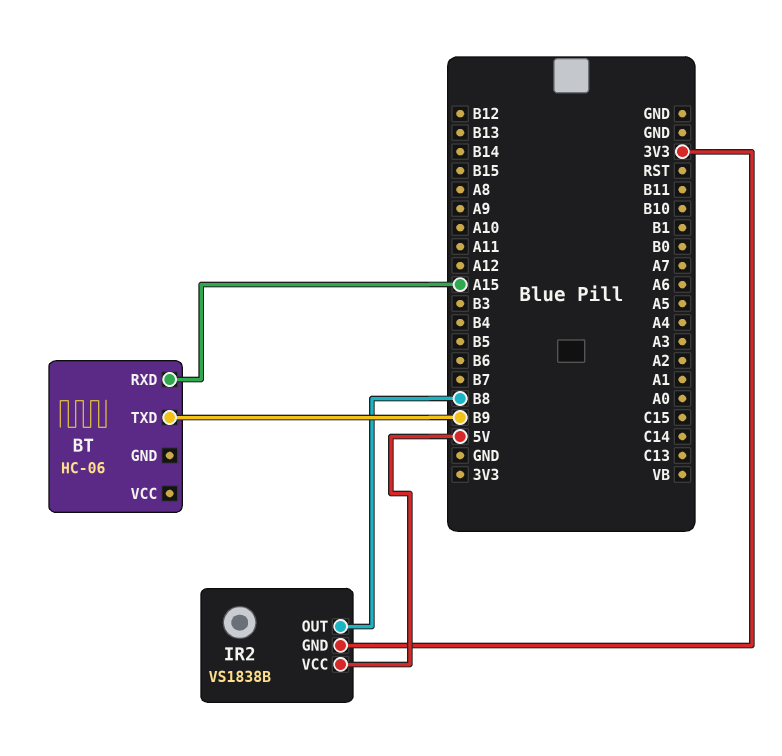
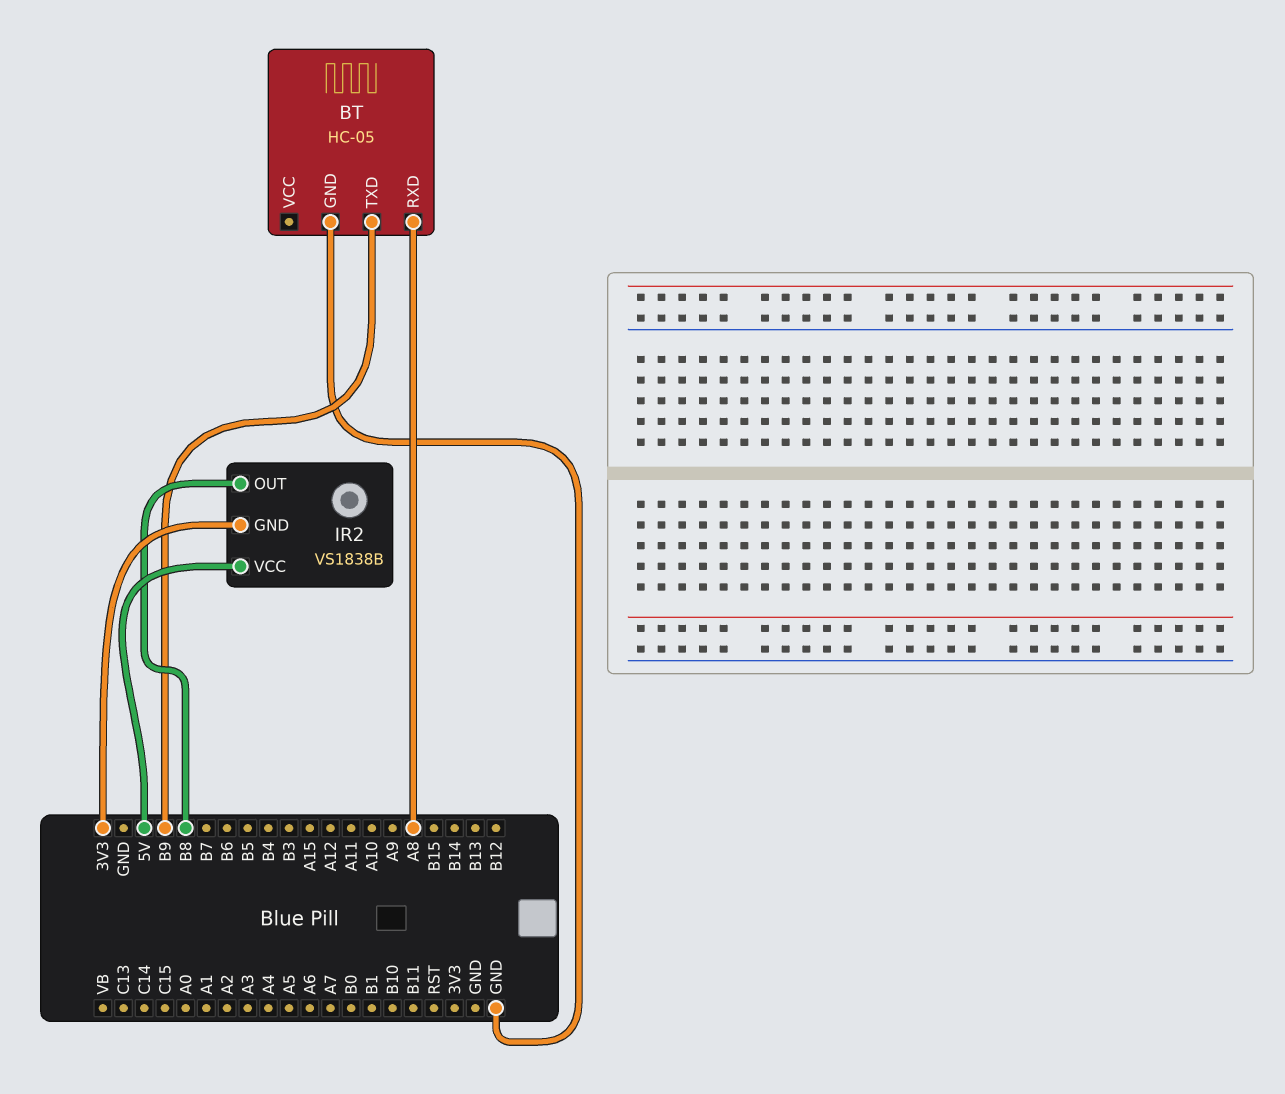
BT: HC-06 -> HC-05
BT pin GND: none -> GND
BT pin RXD: A15 -> A8

